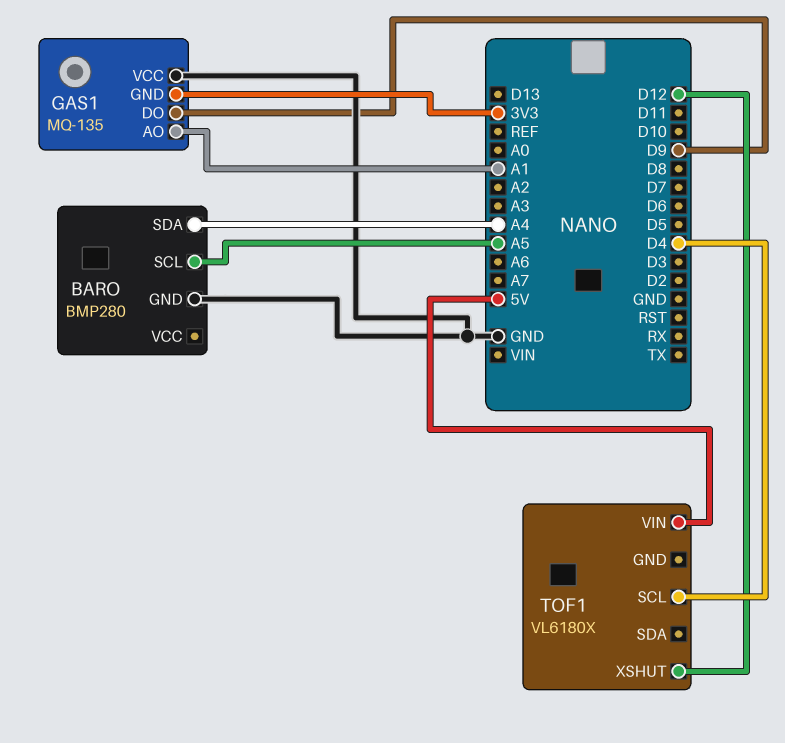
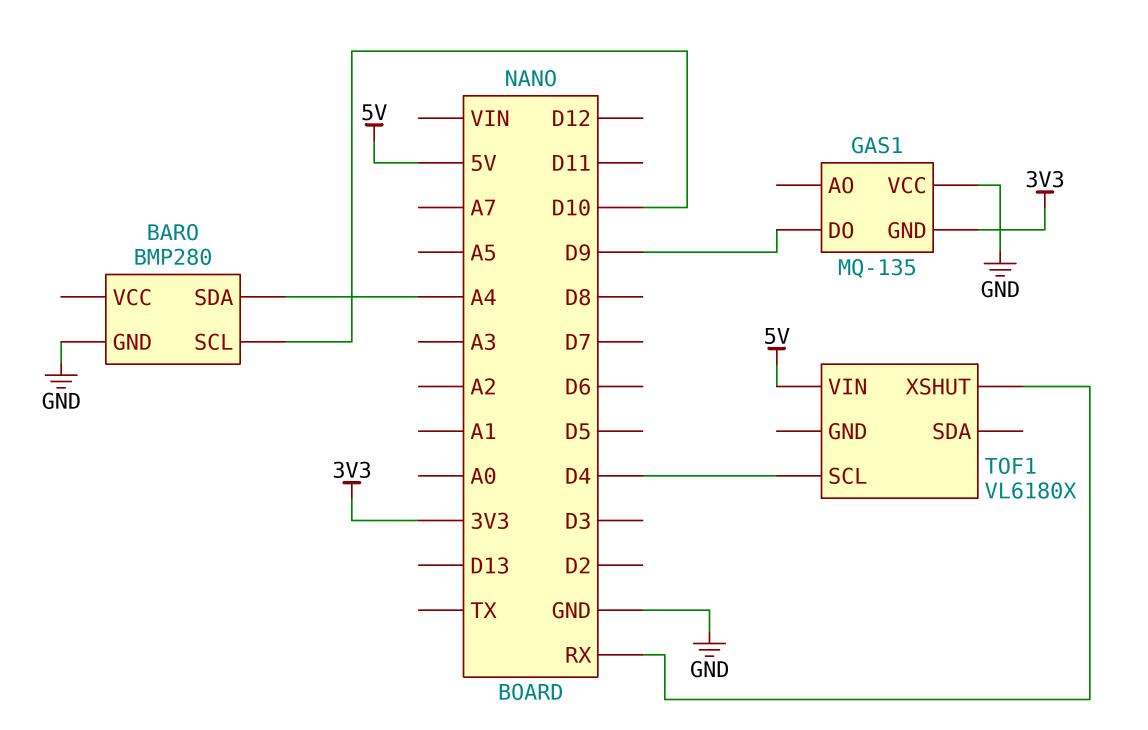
BARO pin SCL: A5 -> D10
GAS1 pin AO: A1 -> none
TOF1 pin XSHUT: D12 -> RX

